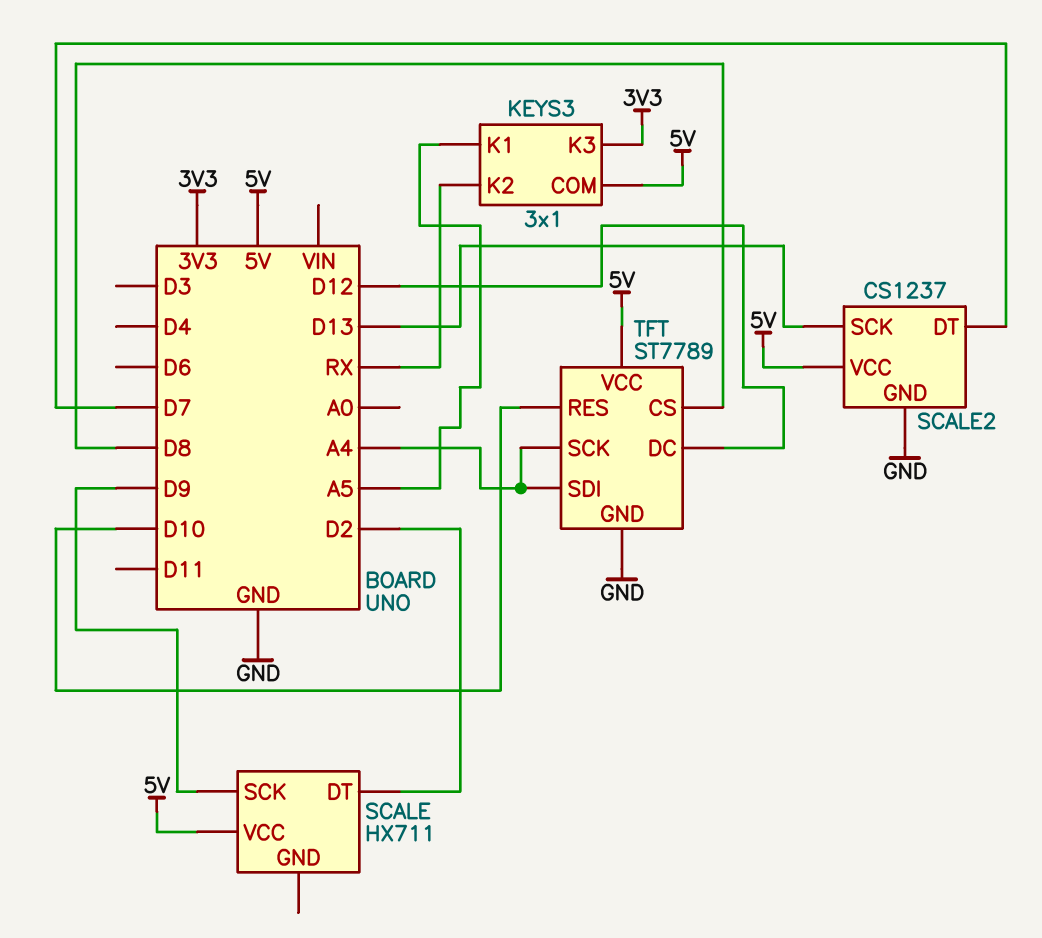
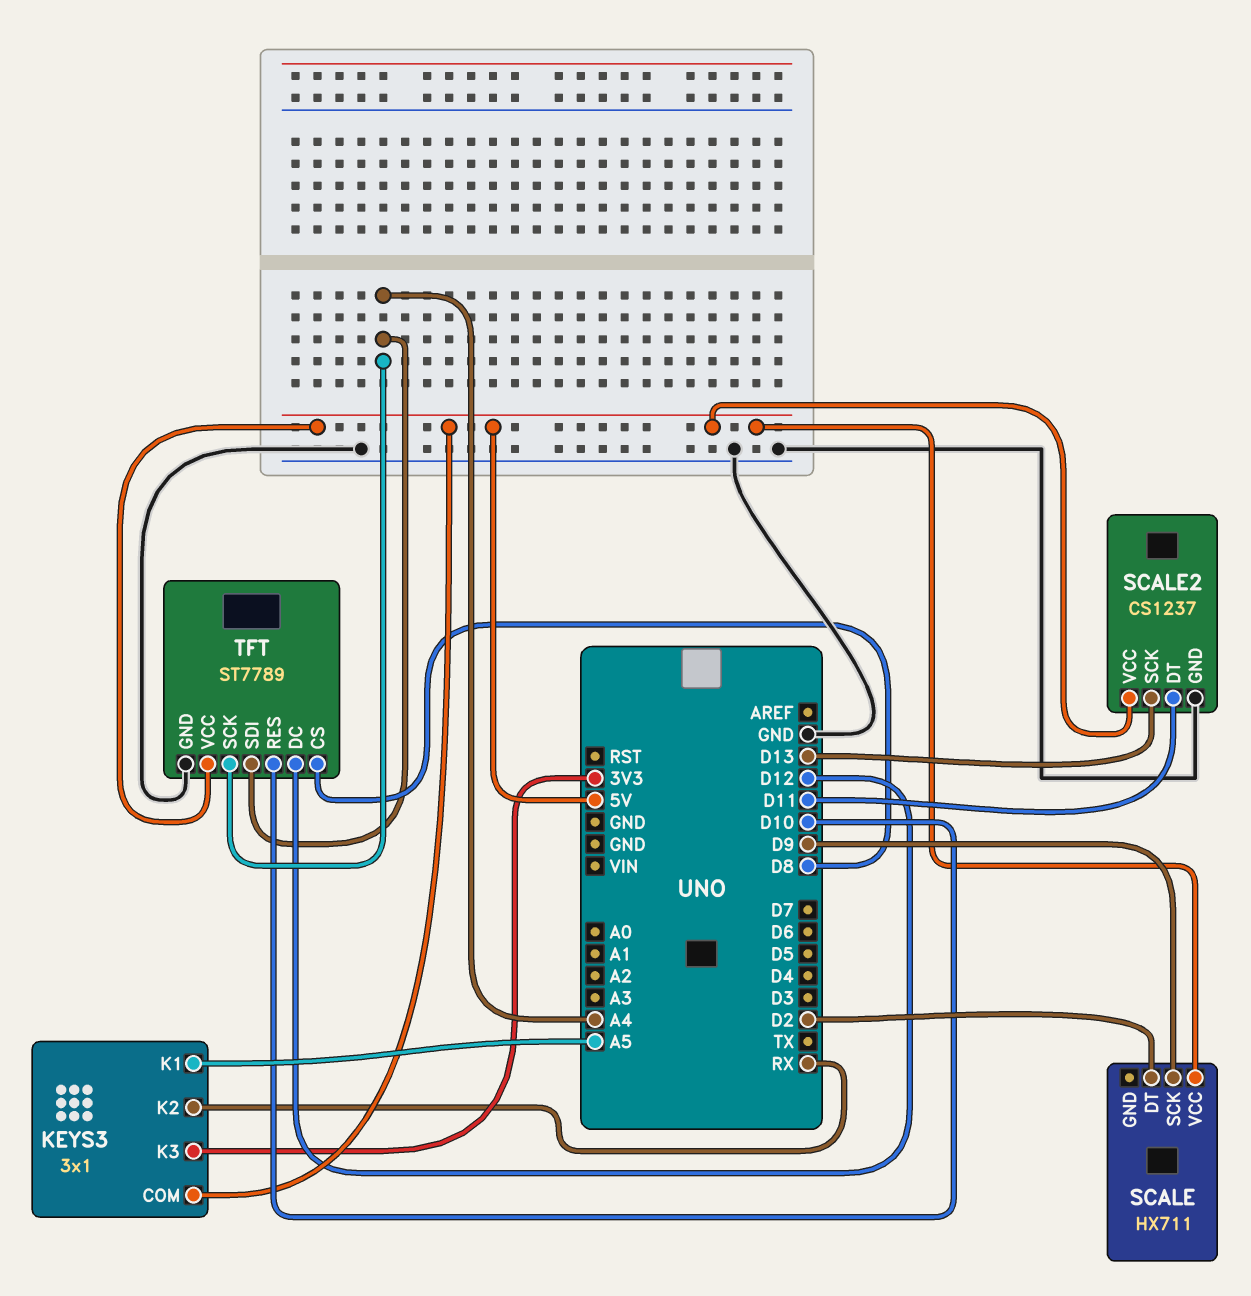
SCALE2 pin DT: D7 -> D11

